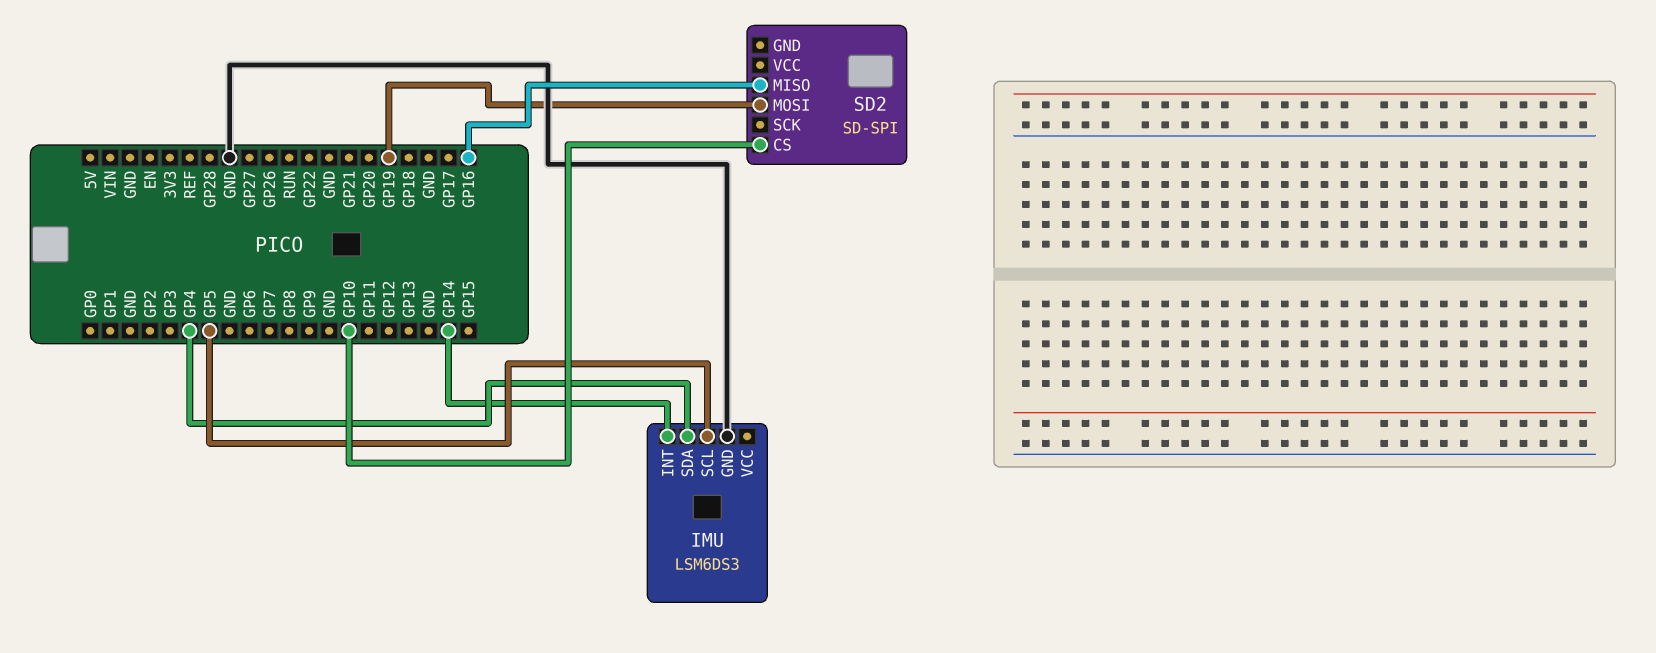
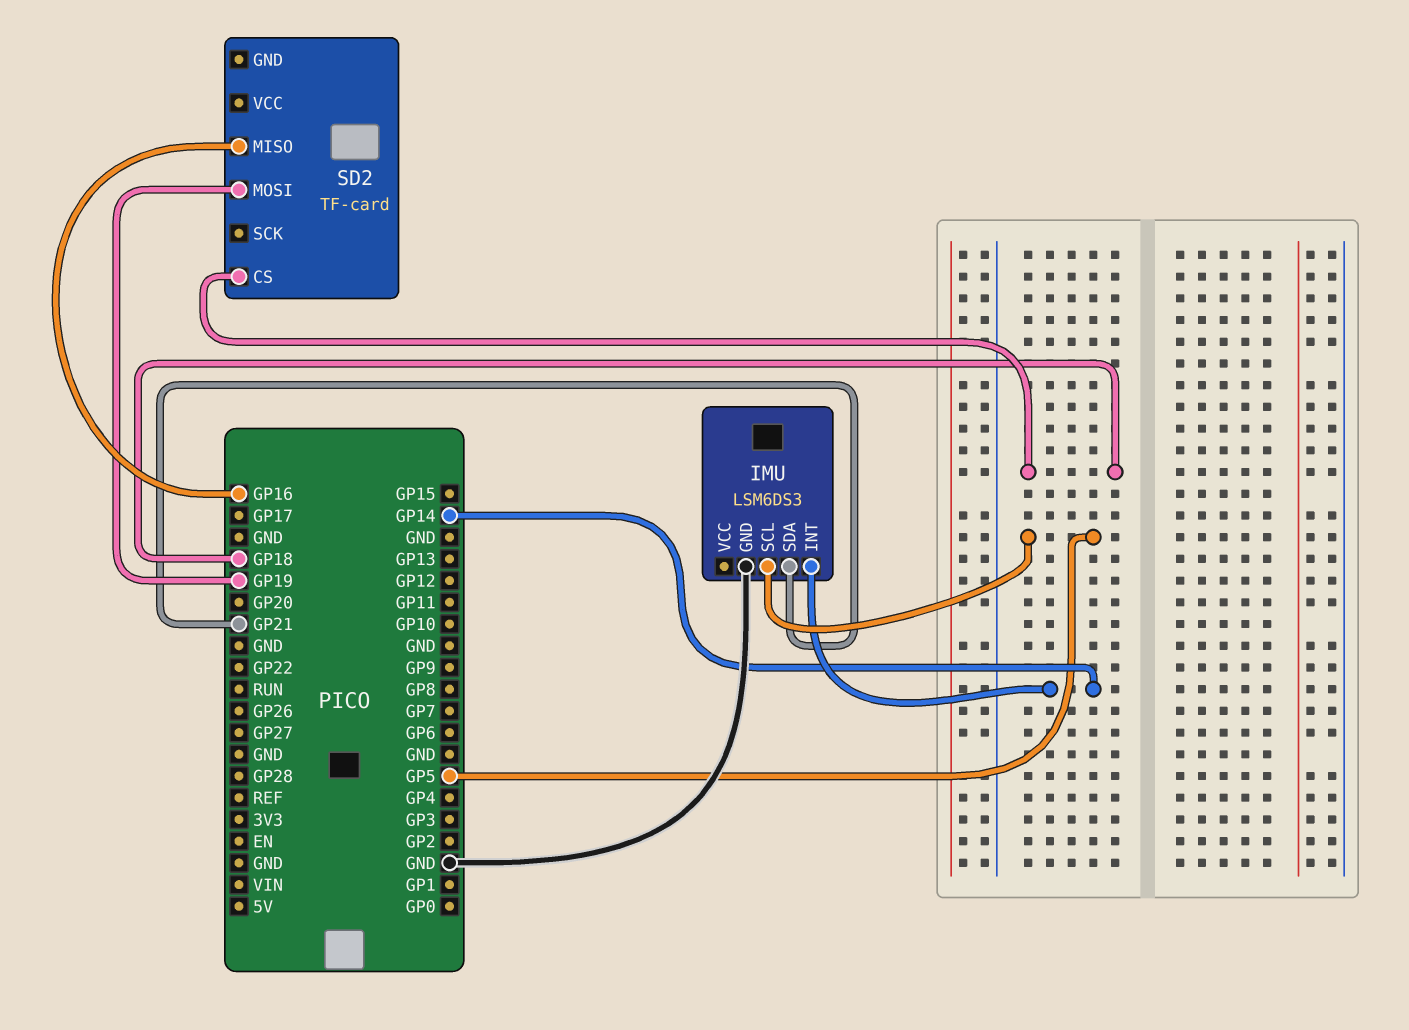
IMU pin SDA: GP4 -> GP21
SD2: SD-SPI -> TF-card
SD2 pin CS: GP10 -> GP18

